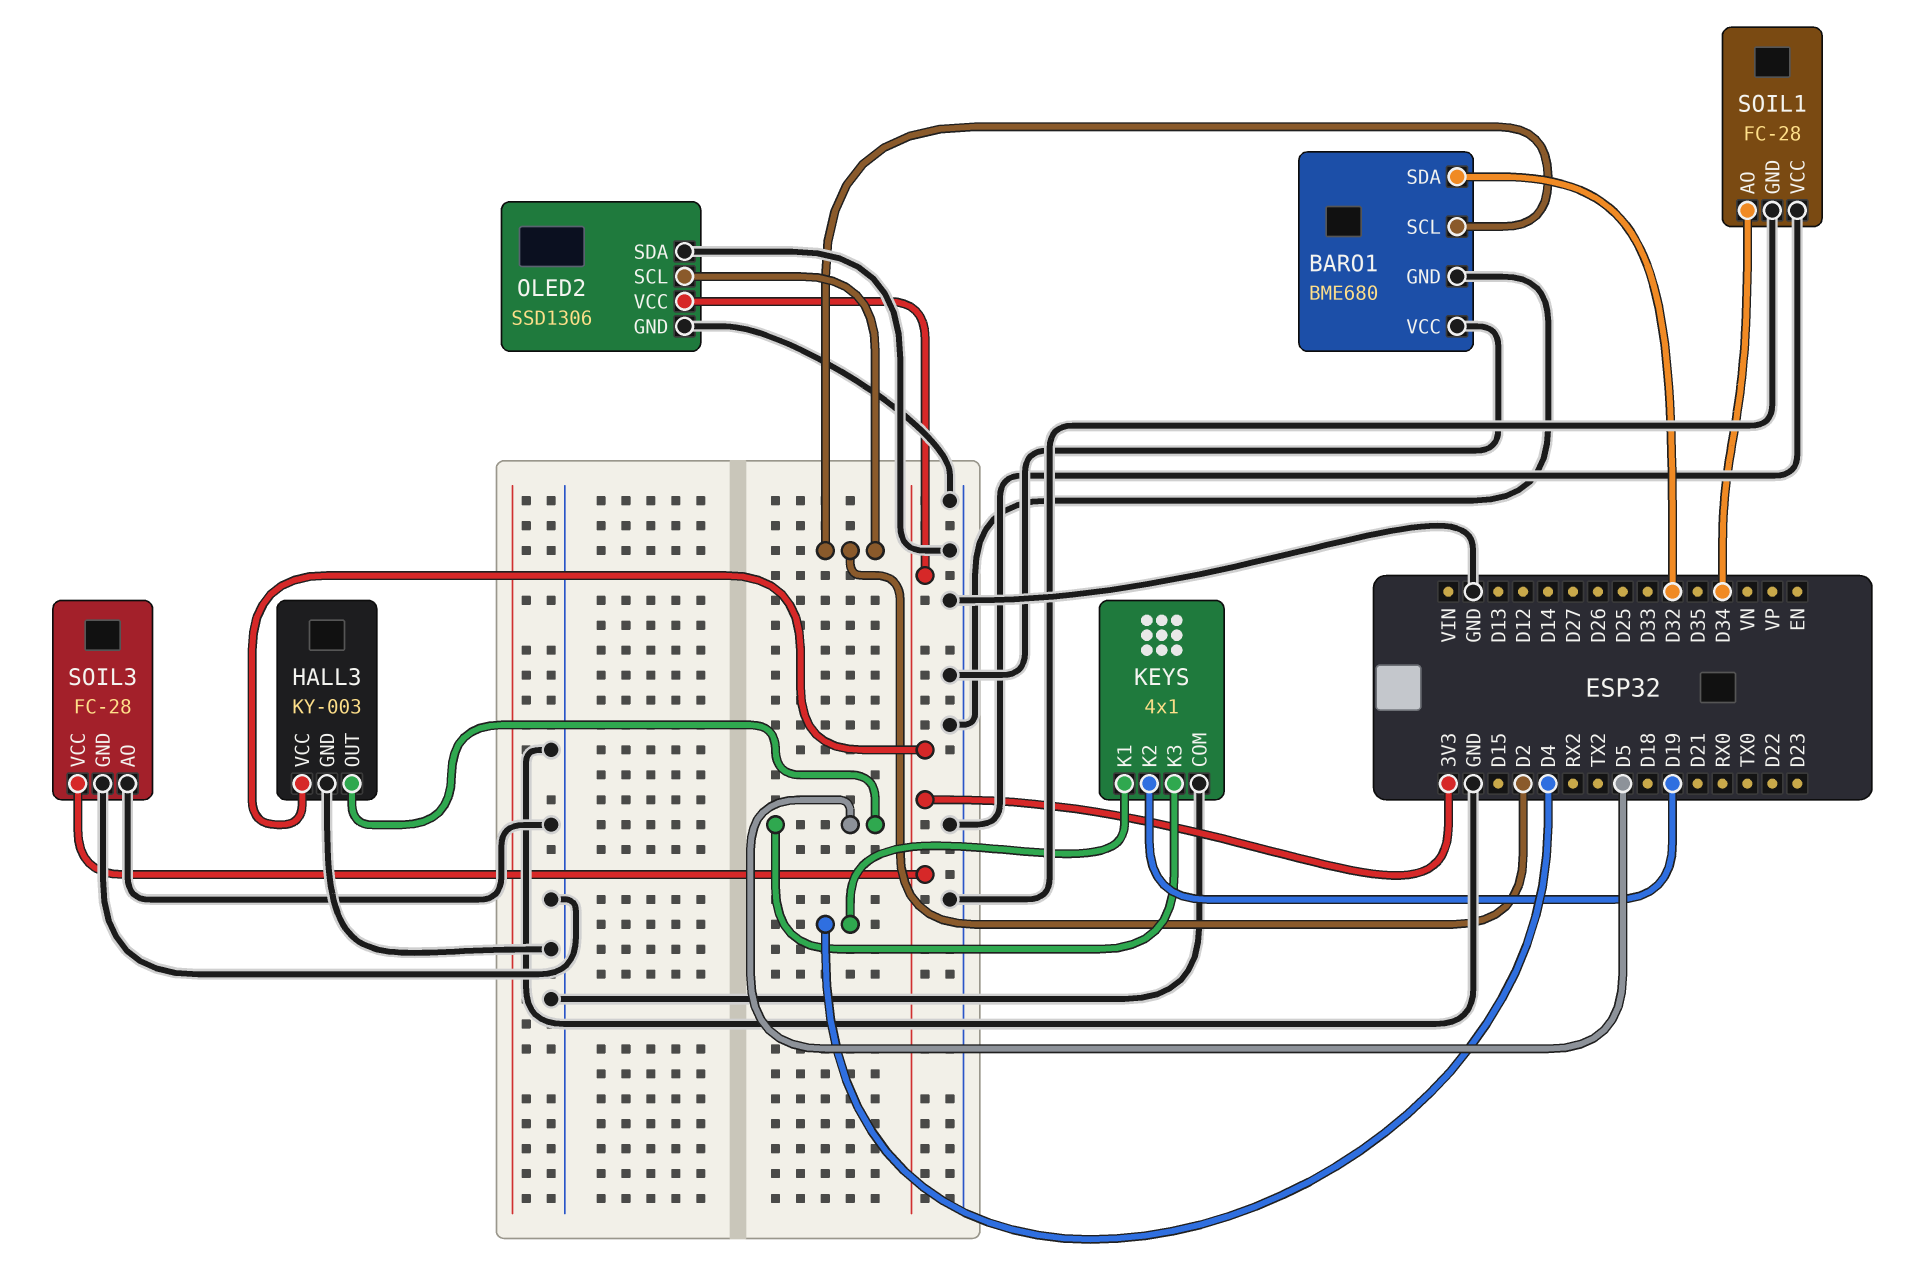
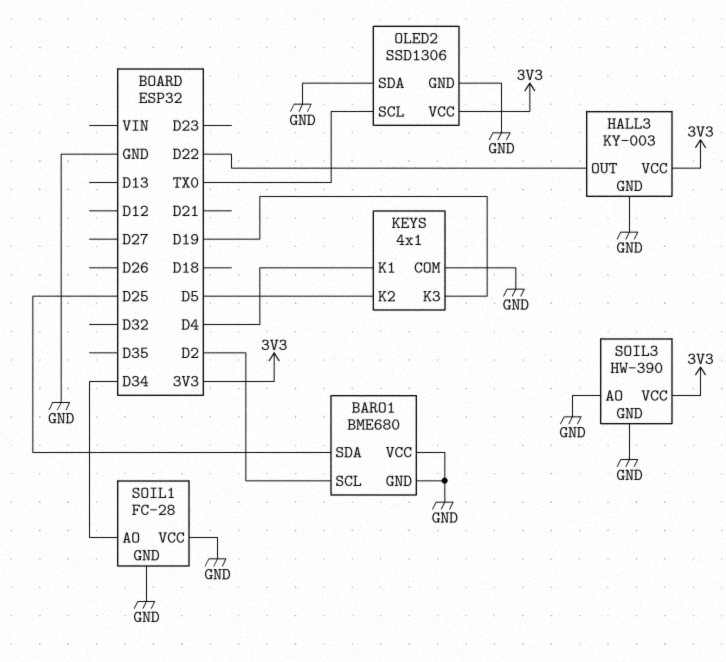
BARO1 pin SDA: D32 -> D25
HALL3 pin OUT: D5 -> D22
KEYS pin K2: D19 -> D5
KEYS pin K3: D5 -> D19
OLED2 pin SCL: D2 -> TX0
SOIL3: FC-28 -> HW-390

